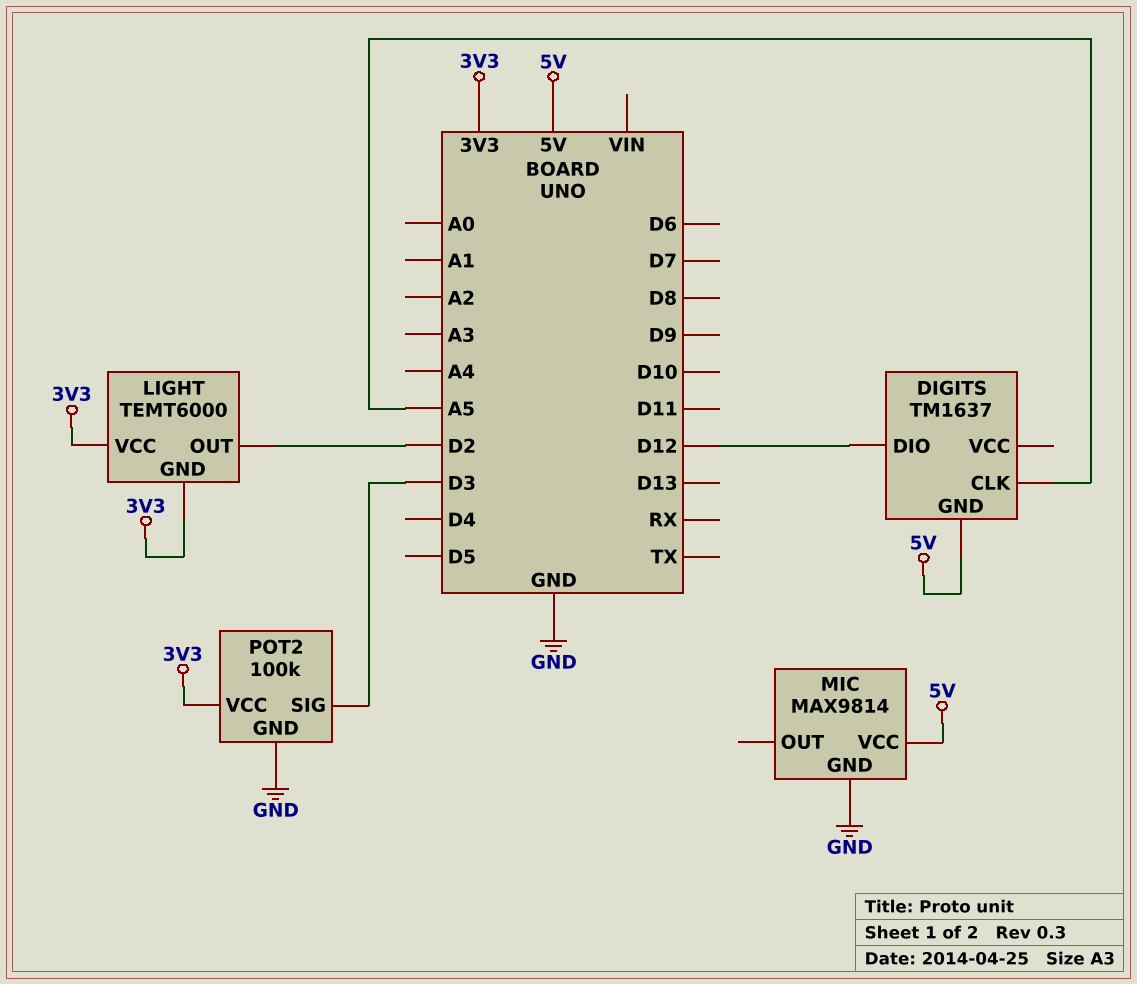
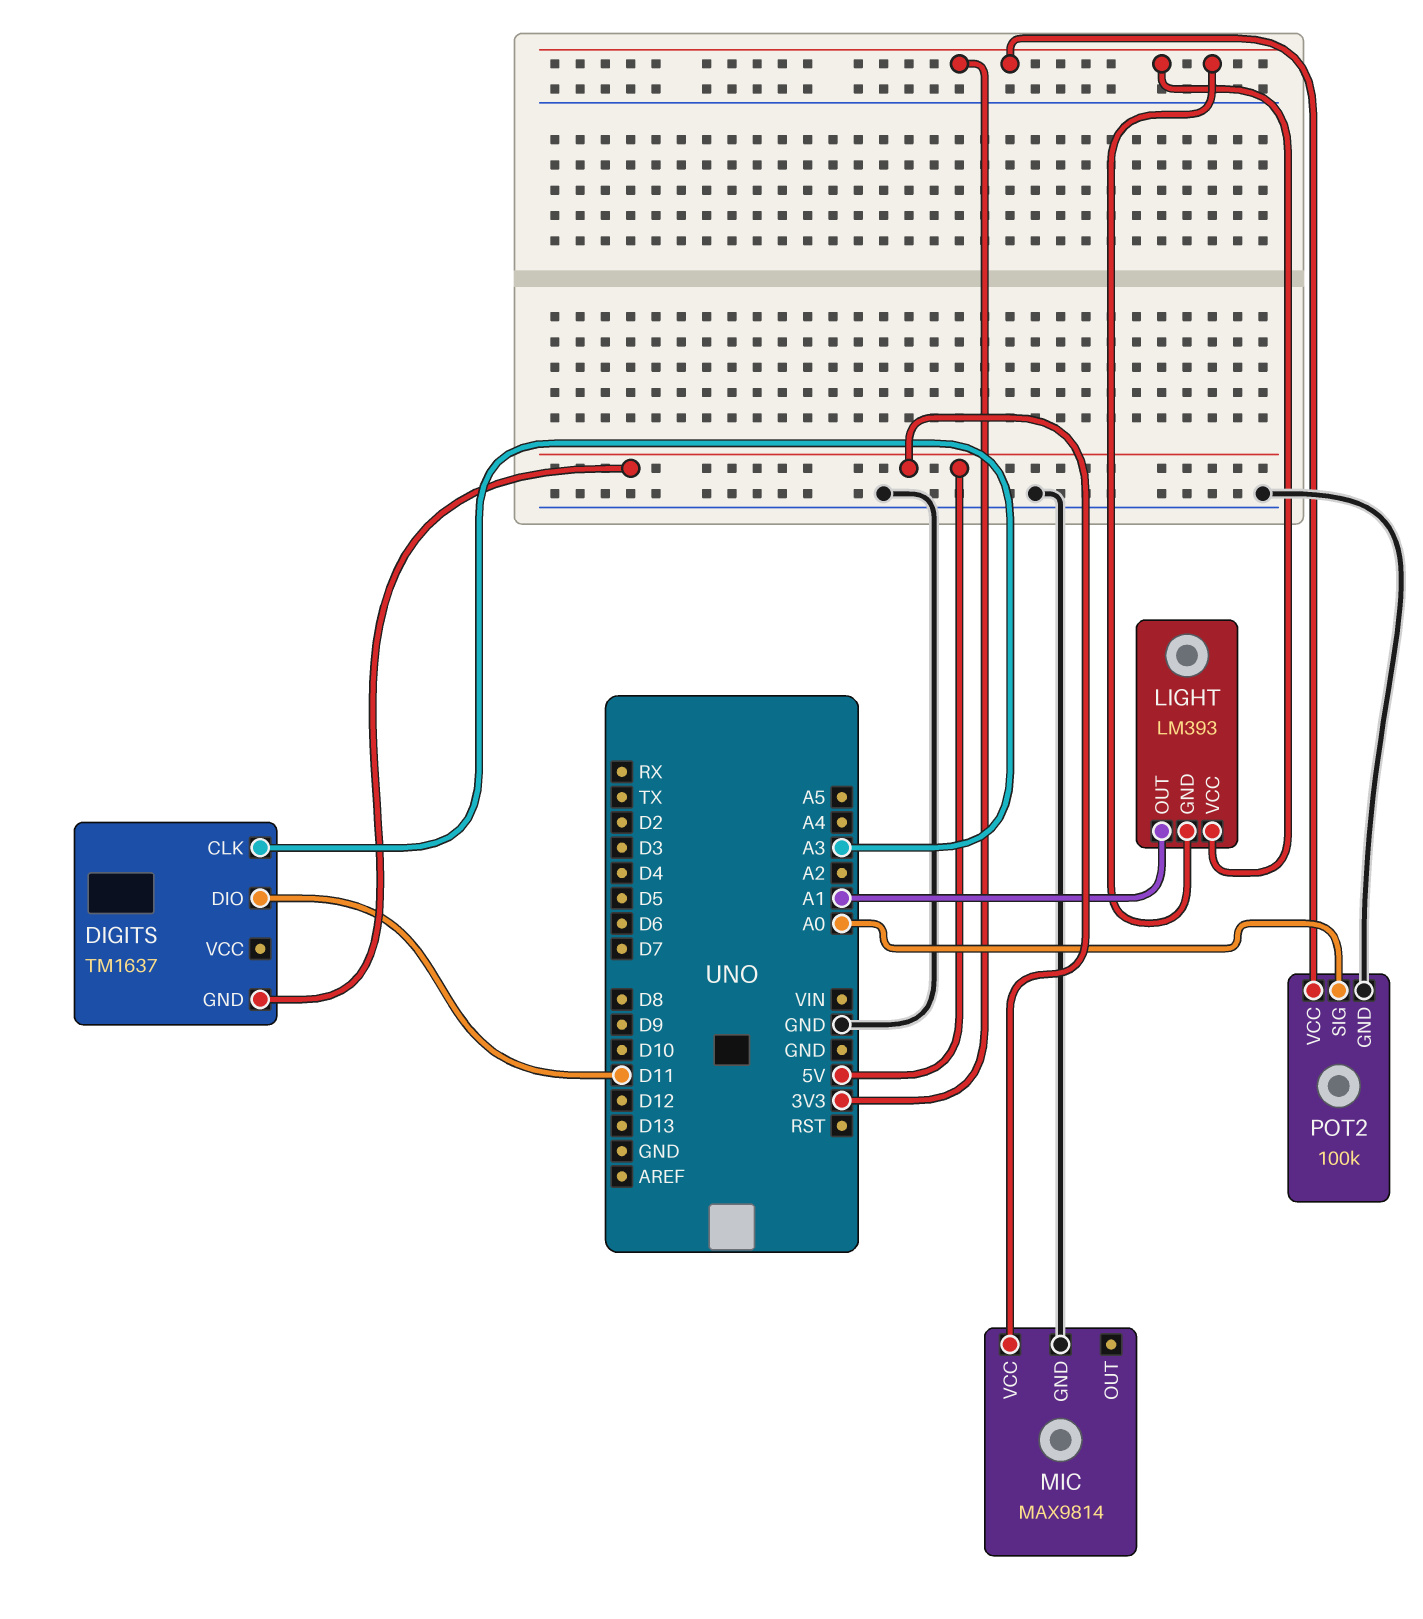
DIGITS pin CLK: A5 -> A3
DIGITS pin DIO: D12 -> D11
LIGHT: TEMT6000 -> LM393
LIGHT pin OUT: D2 -> A1
POT2 pin SIG: D3 -> A0

